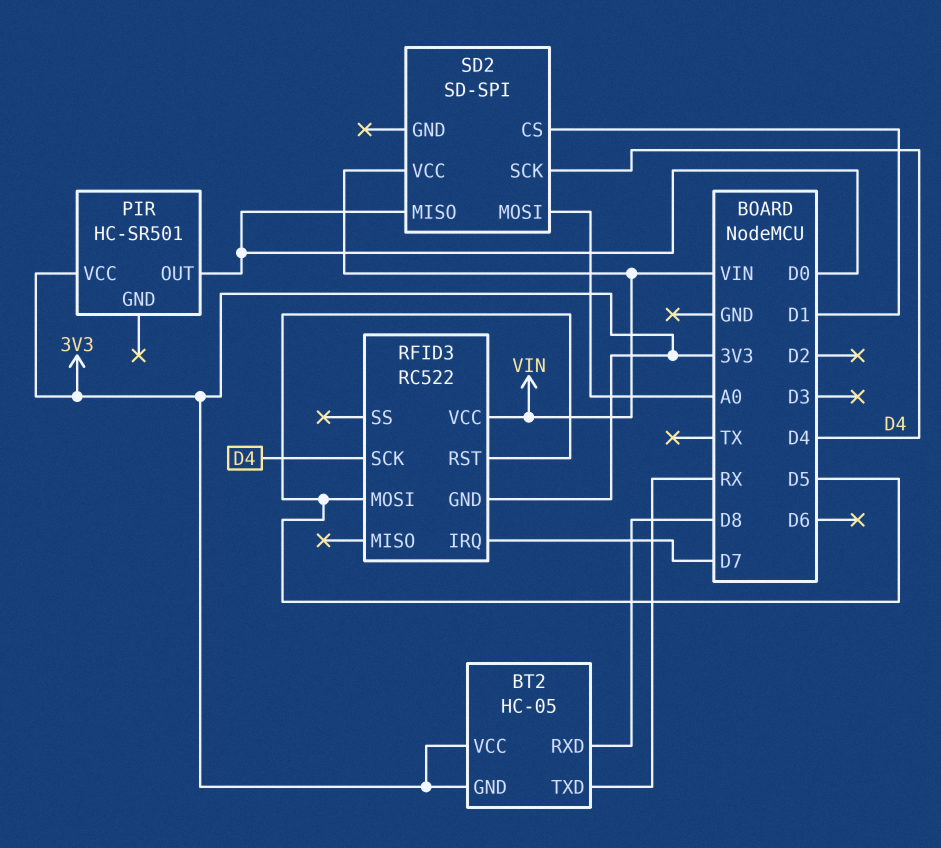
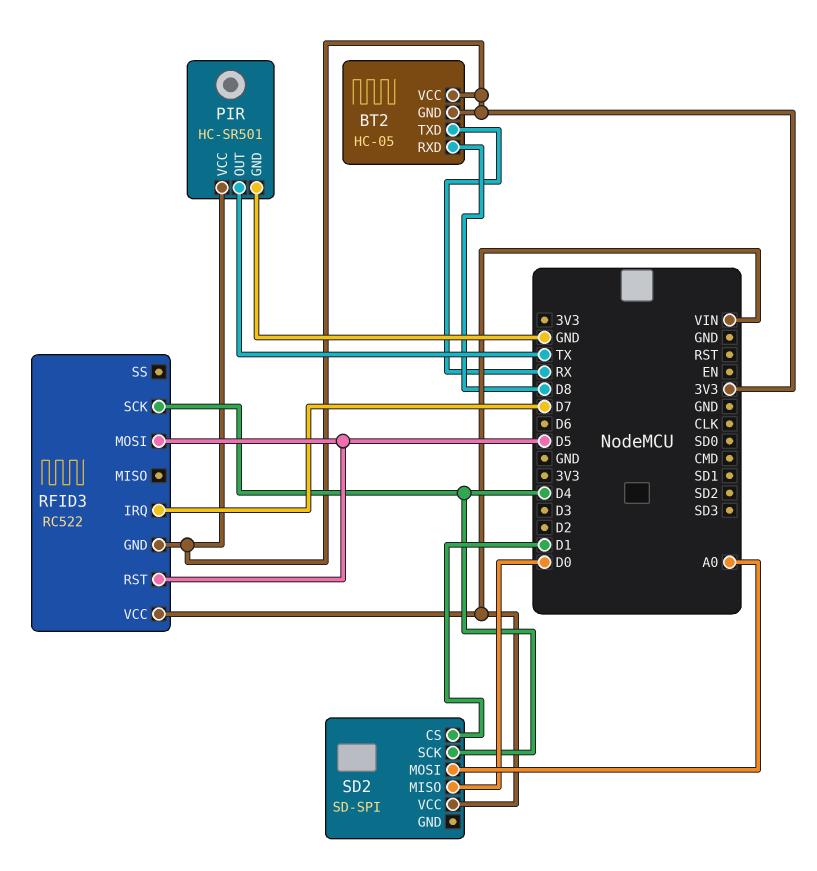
PIR pin GND: none -> GND
PIR pin OUT: D0 -> TX

